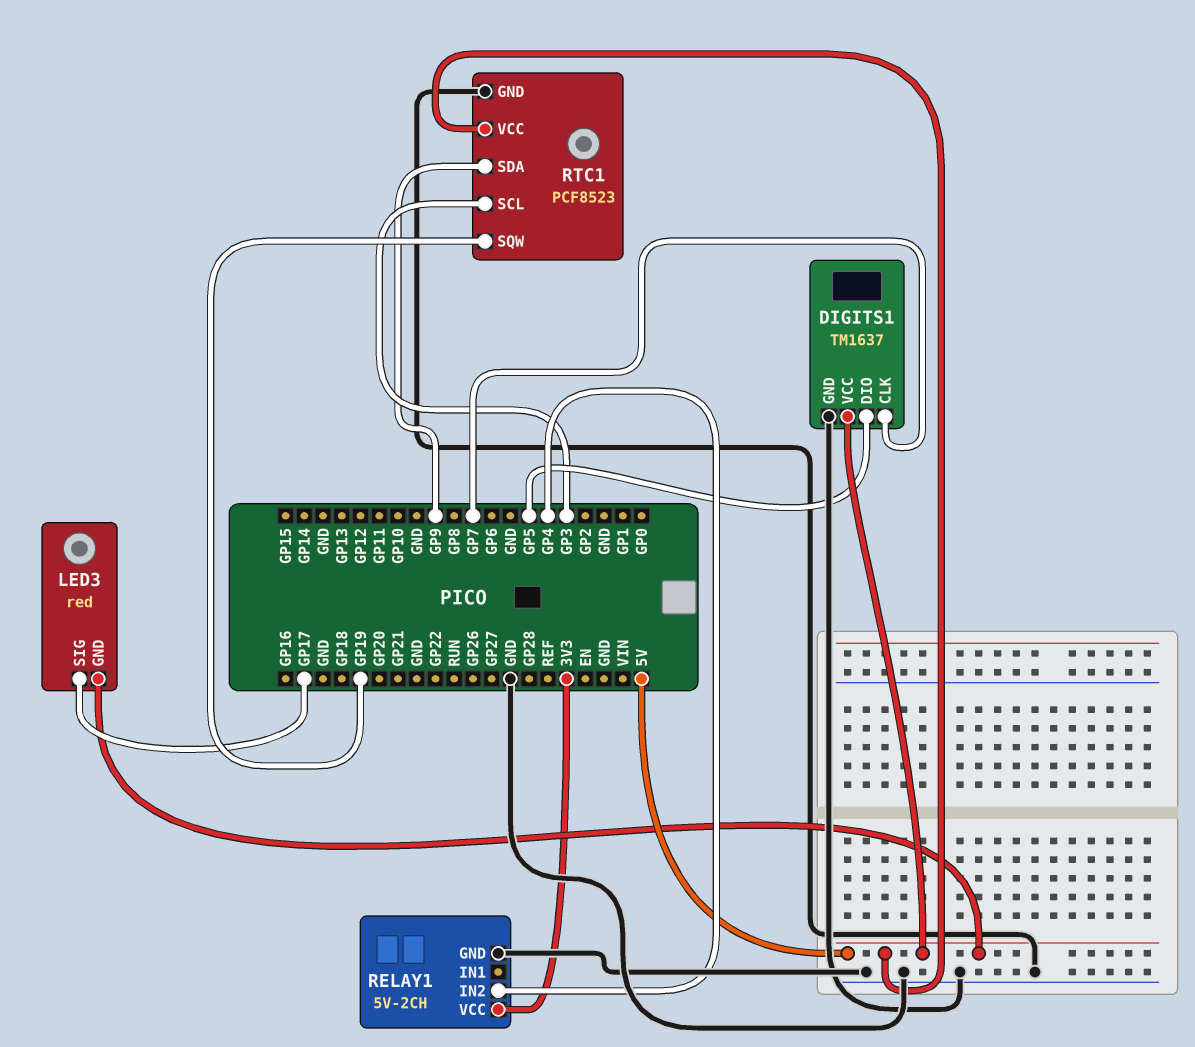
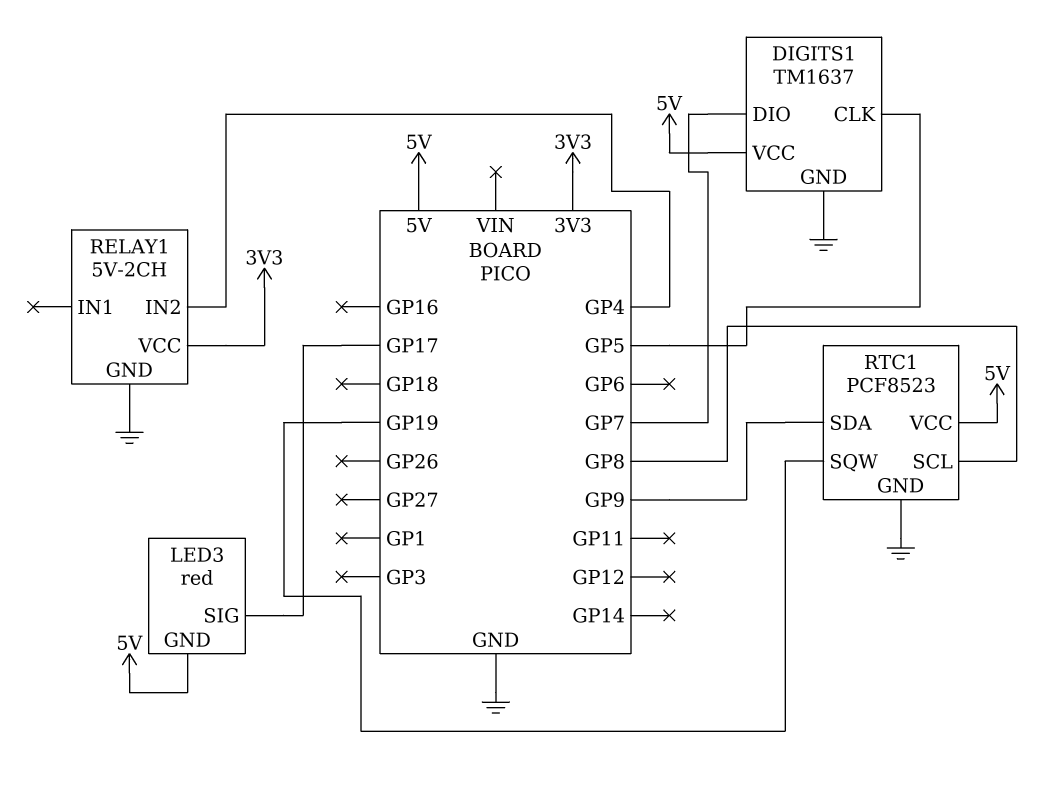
DIGITS1 pin CLK: GP7 -> GP5
DIGITS1 pin DIO: GP5 -> GP7
RTC1 pin SCL: GP3 -> GP8

